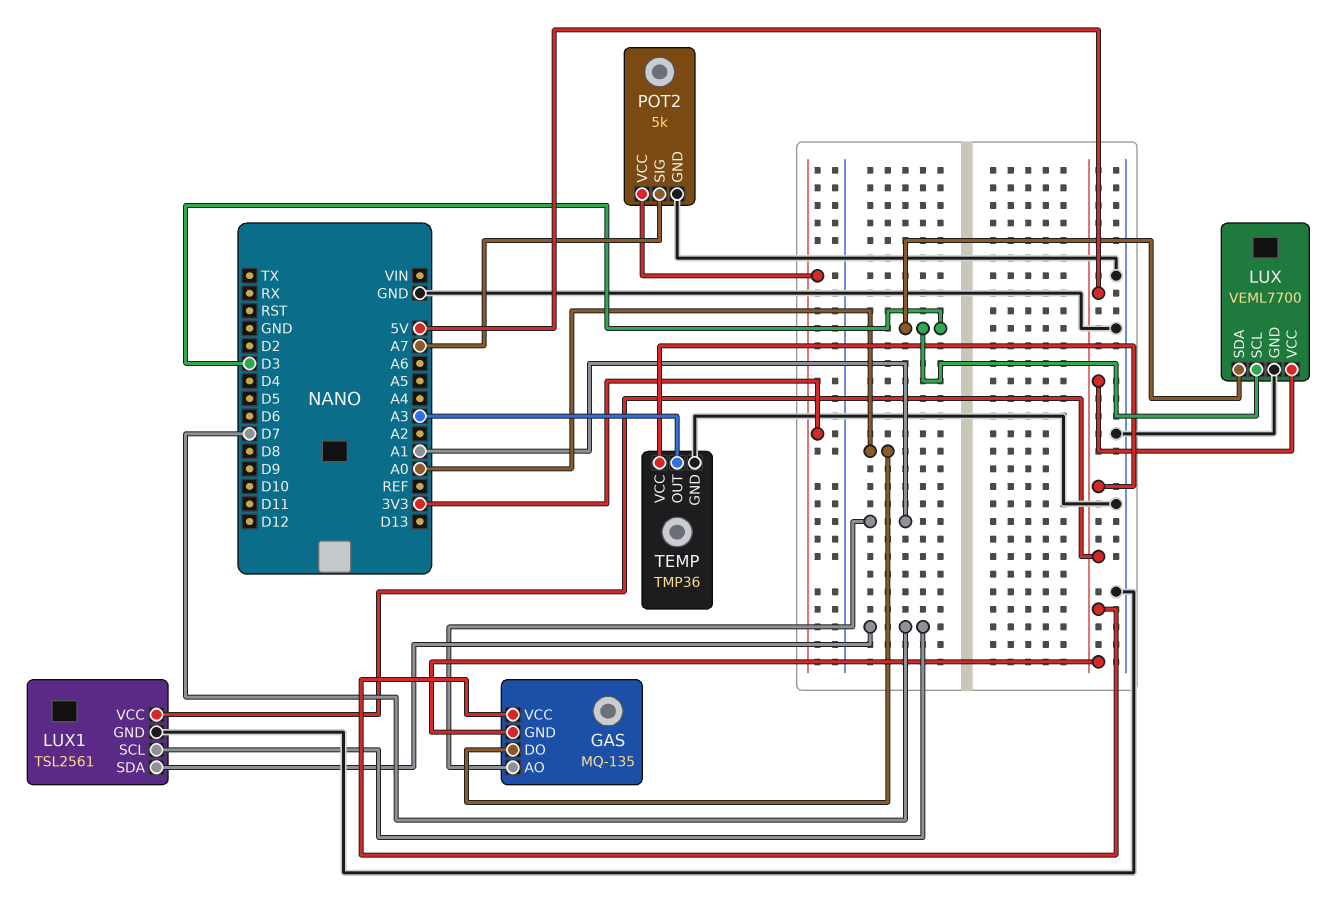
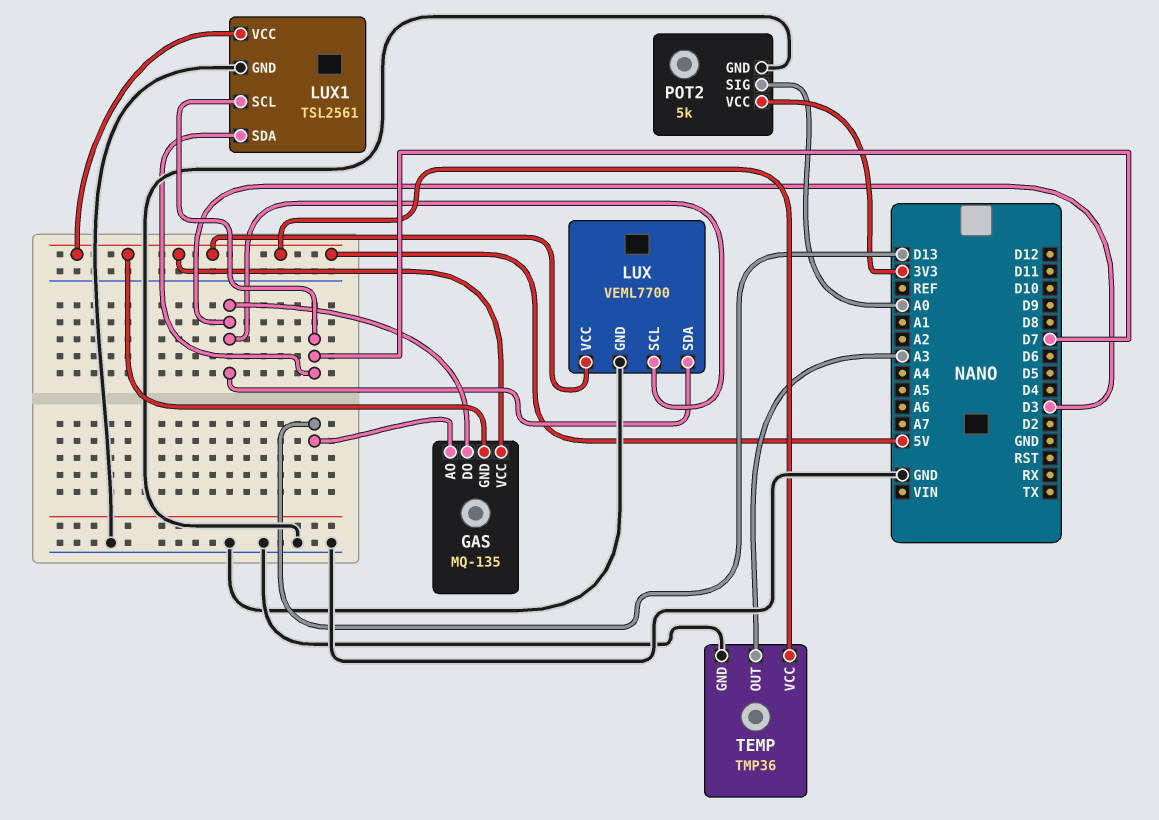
GAS pin AO: A1 -> D13
GAS pin DO: A0 -> D3
POT2 pin SIG: A7 -> A0

